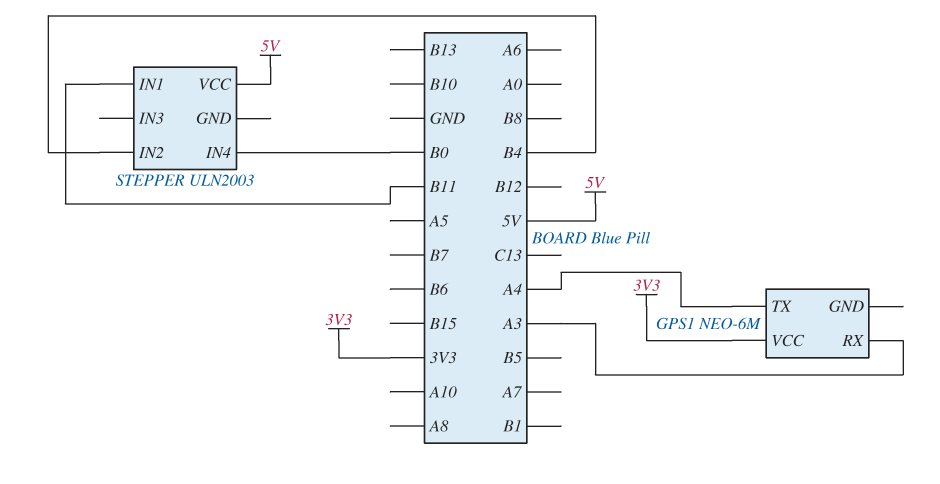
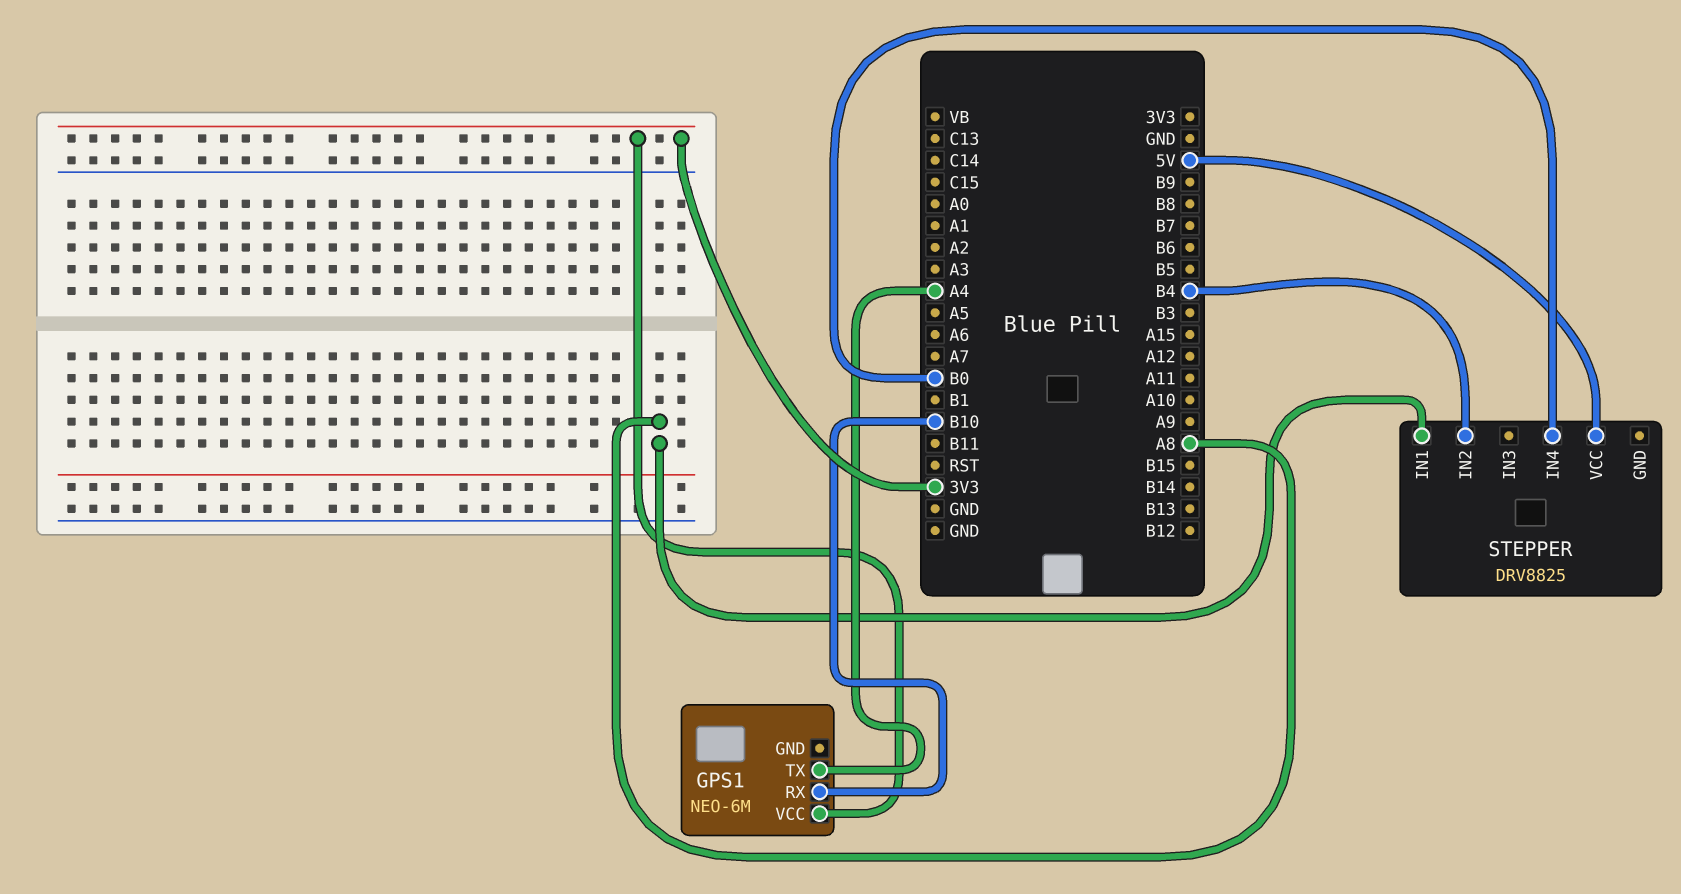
GPS1 pin RX: A3 -> B10
STEPPER: ULN2003 -> DRV8825
STEPPER pin IN1: B11 -> A8

